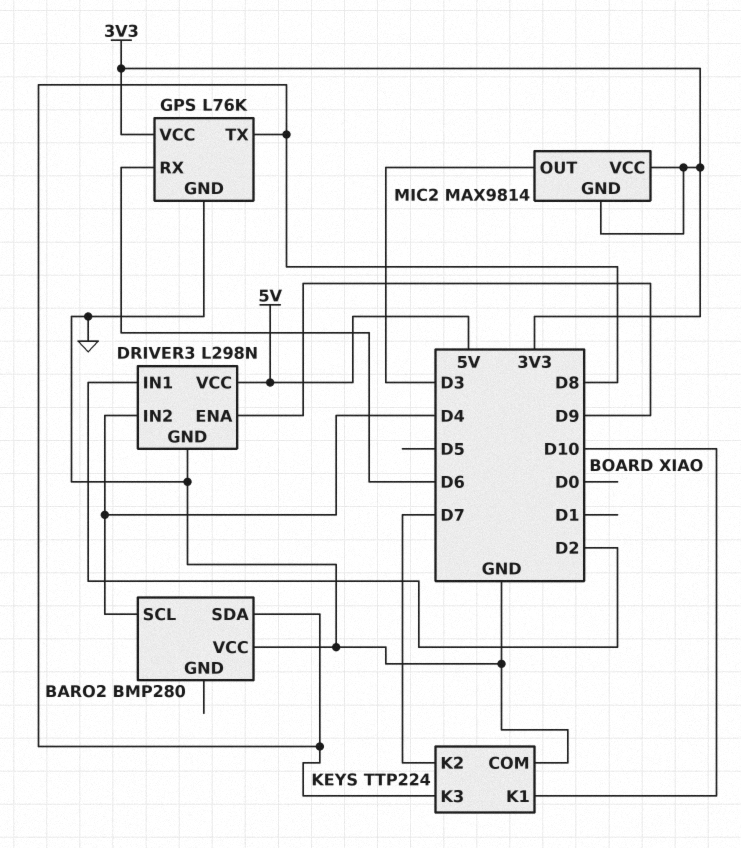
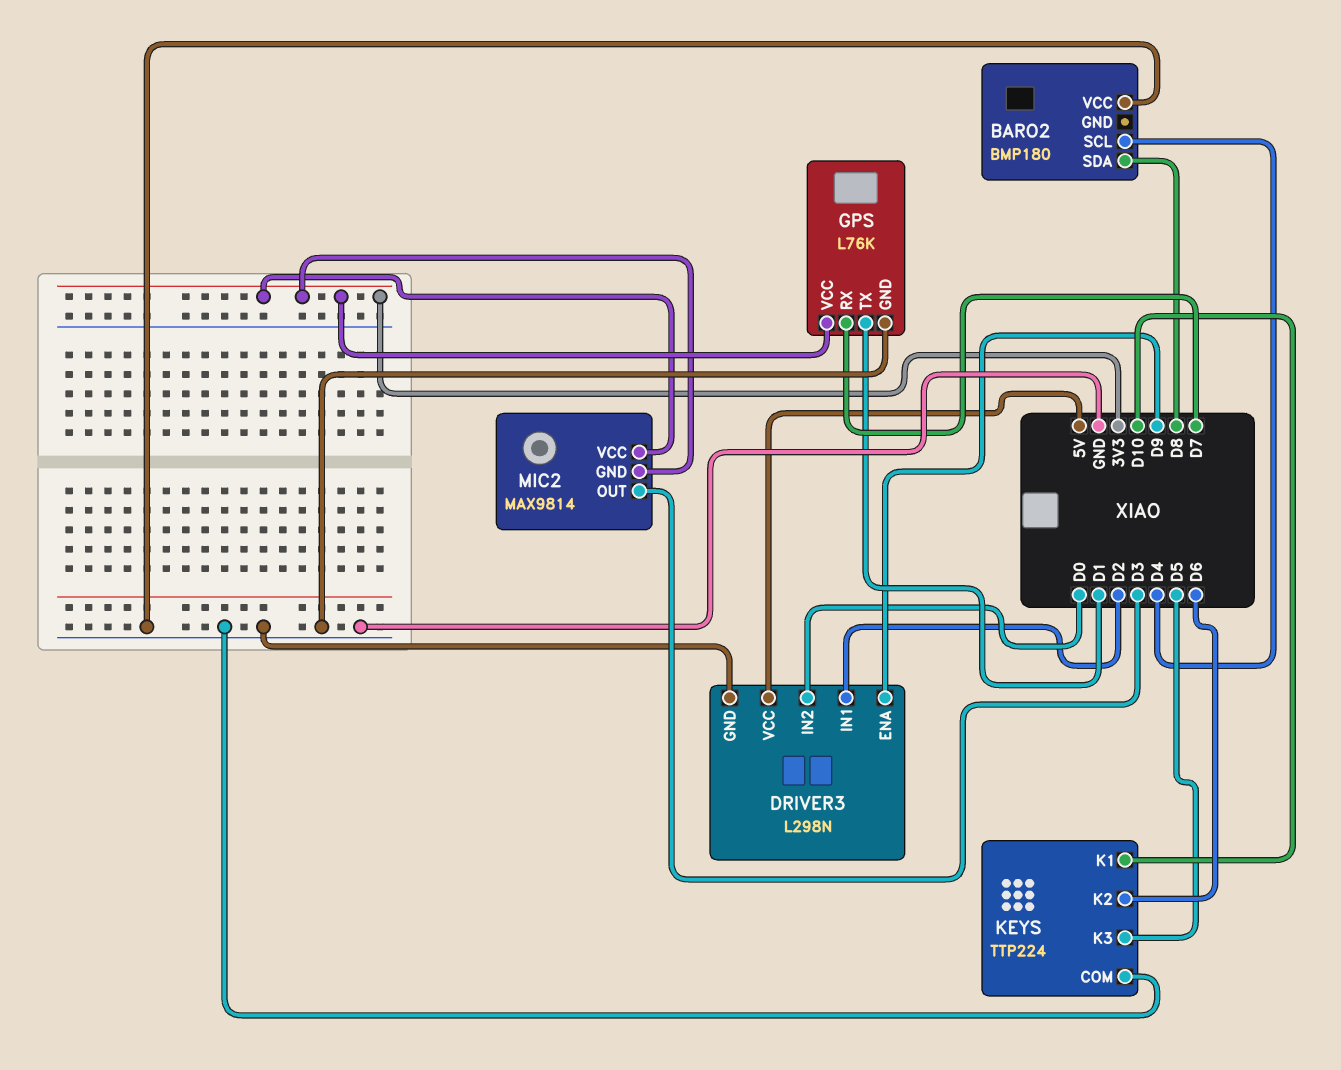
BARO2: BMP280 -> BMP180
DRIVER3 pin IN2: D4 -> D0
GPS pin RX: D6 -> D7
GPS pin TX: D8 -> D1
KEYS pin K2: D7 -> D6
KEYS pin K3: D8 -> D5

